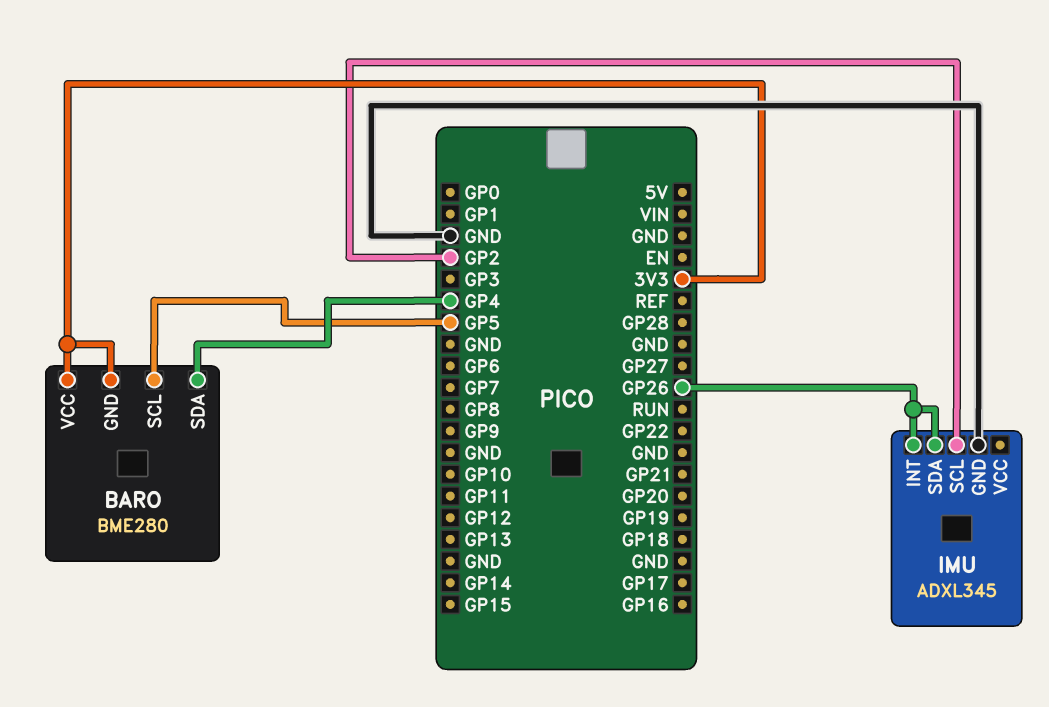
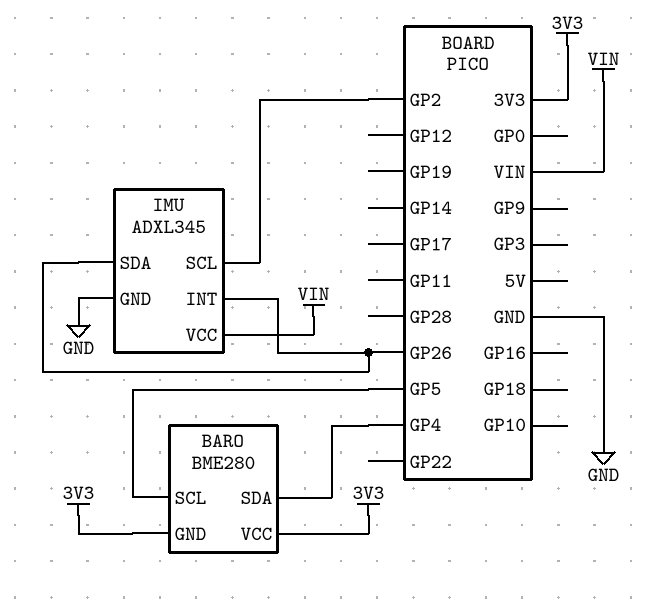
IMU pin VCC: none -> VIN

